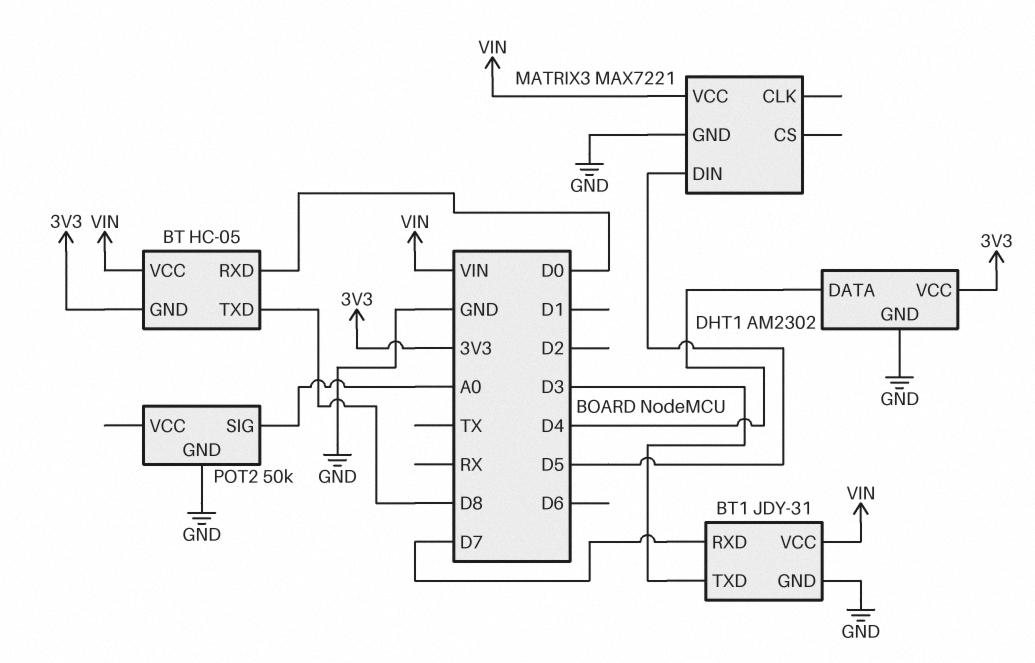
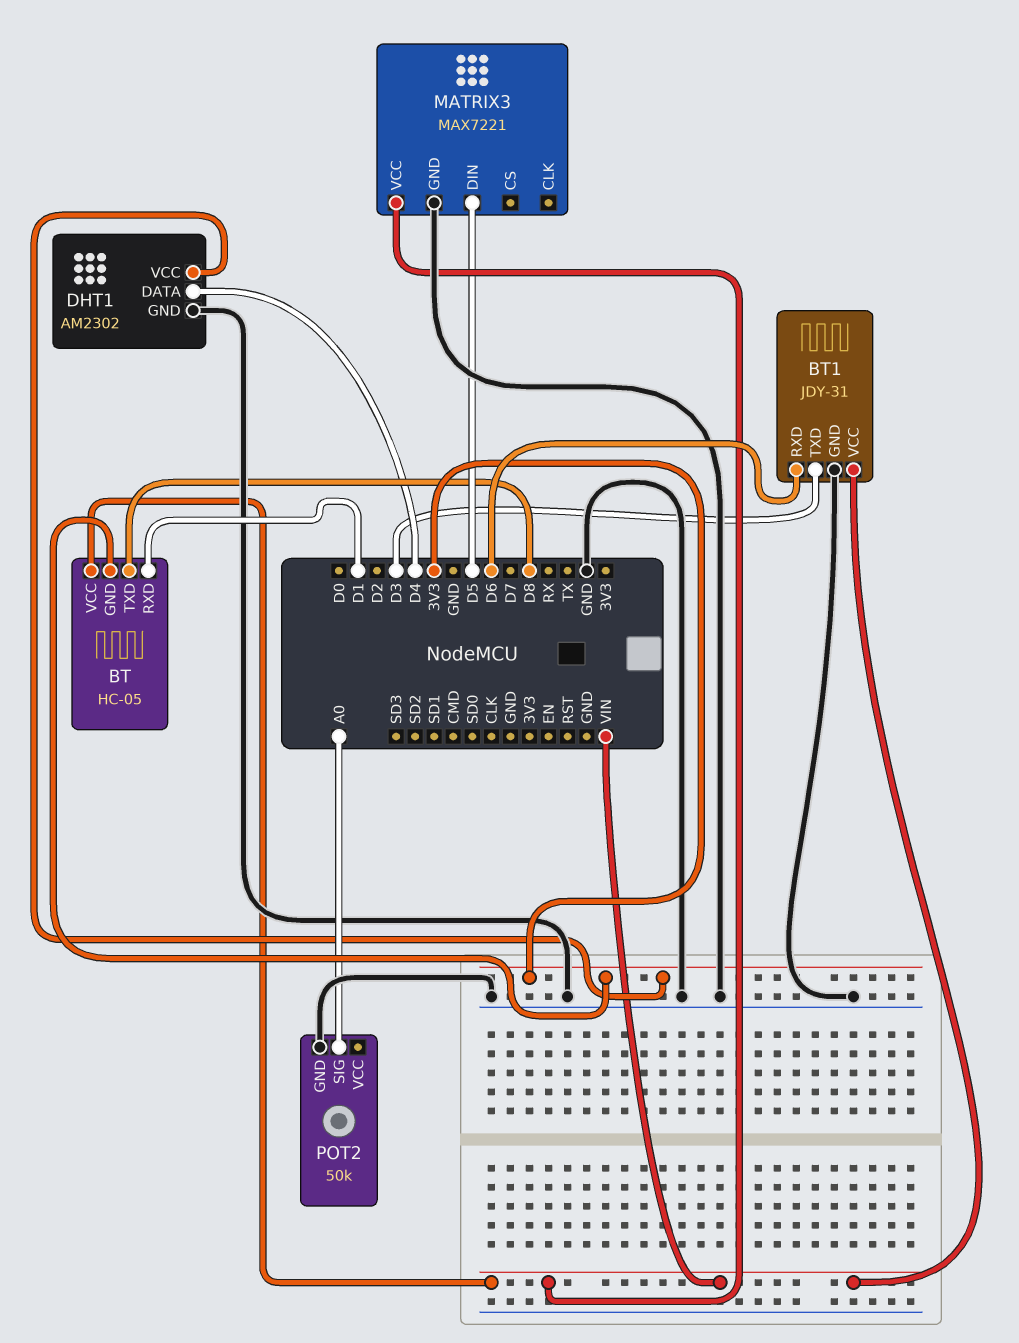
BT pin RXD: D0 -> D1
BT1 pin RXD: D7 -> D6

